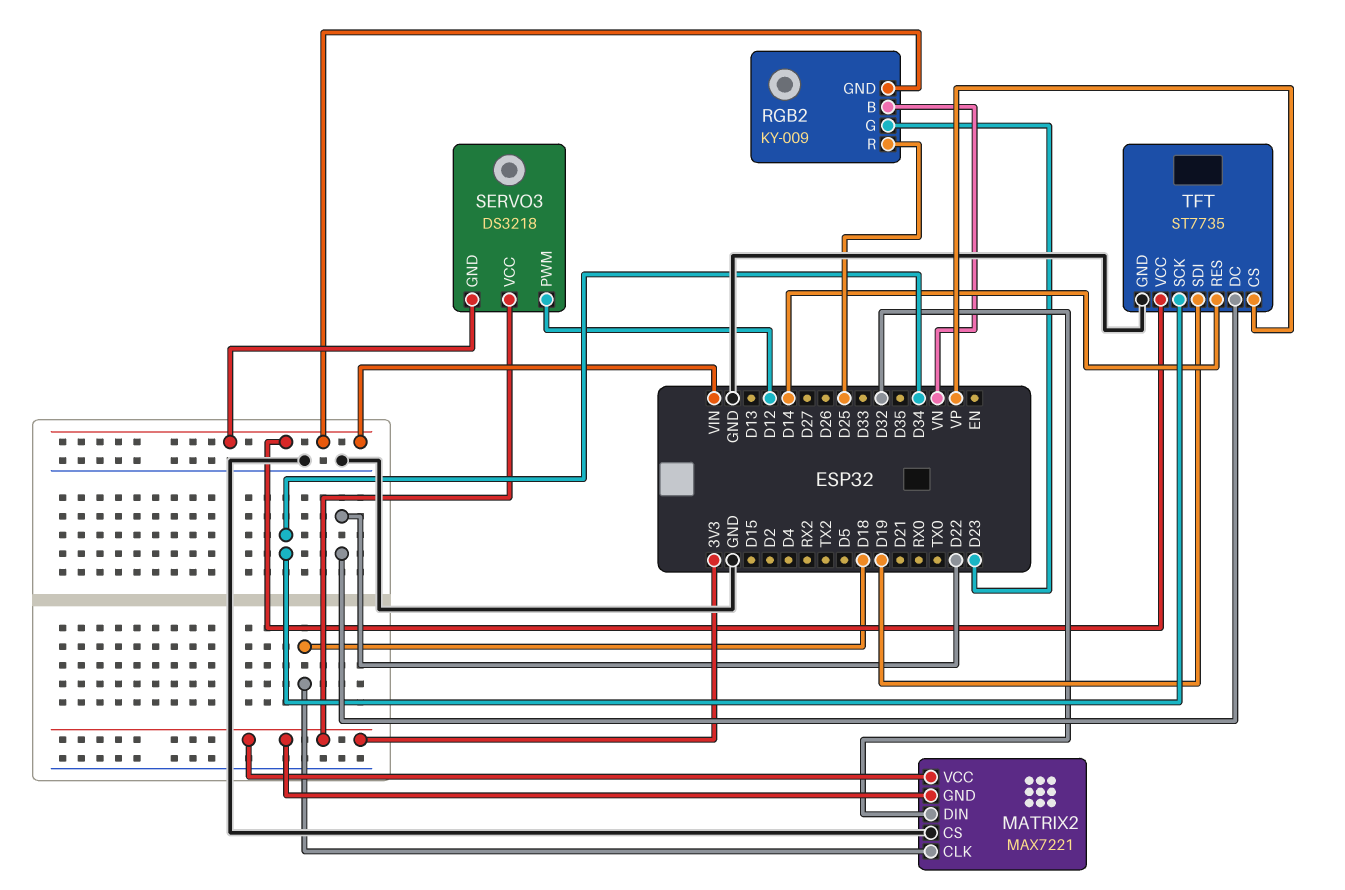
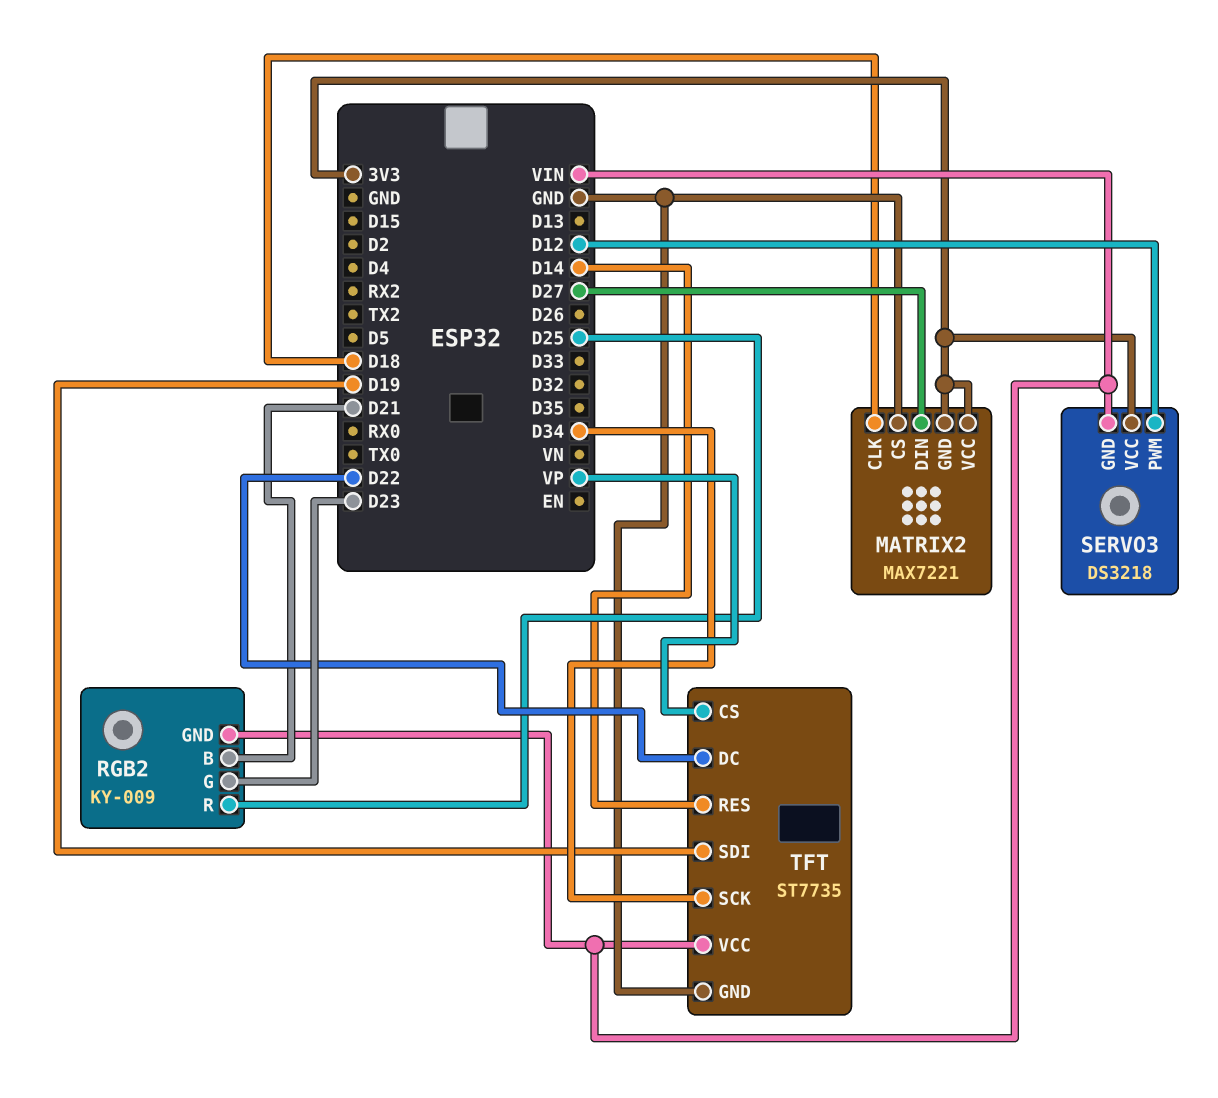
MATRIX2 pin DIN: D32 -> D27
RGB2 pin B: VN -> D21

